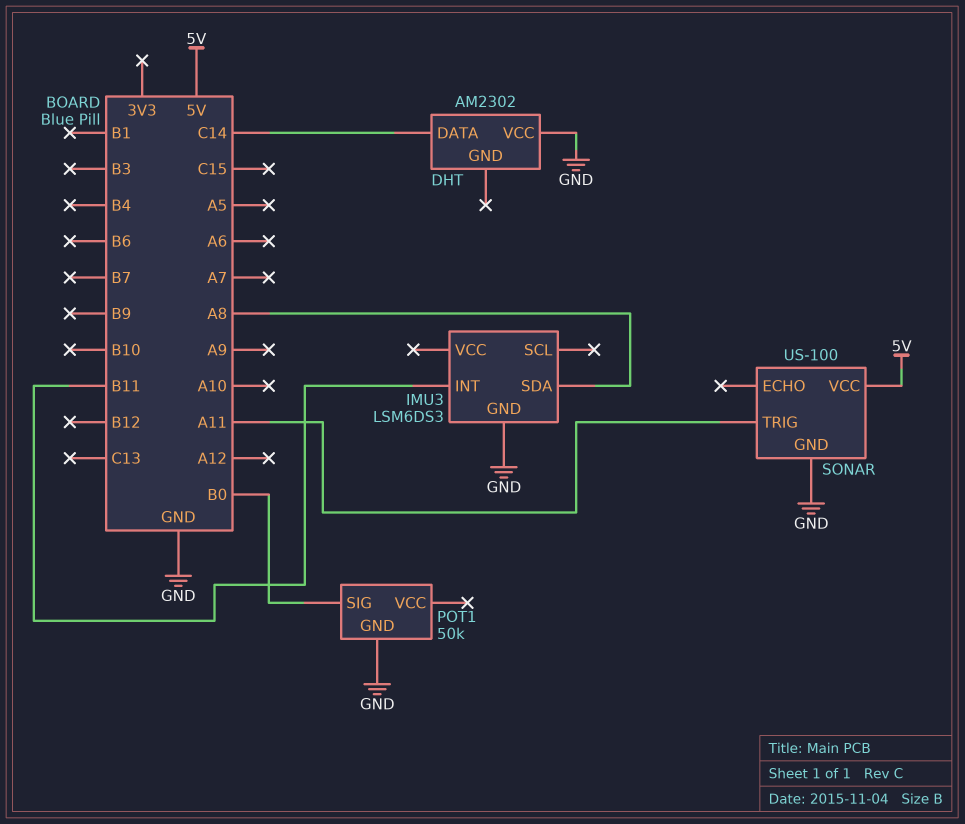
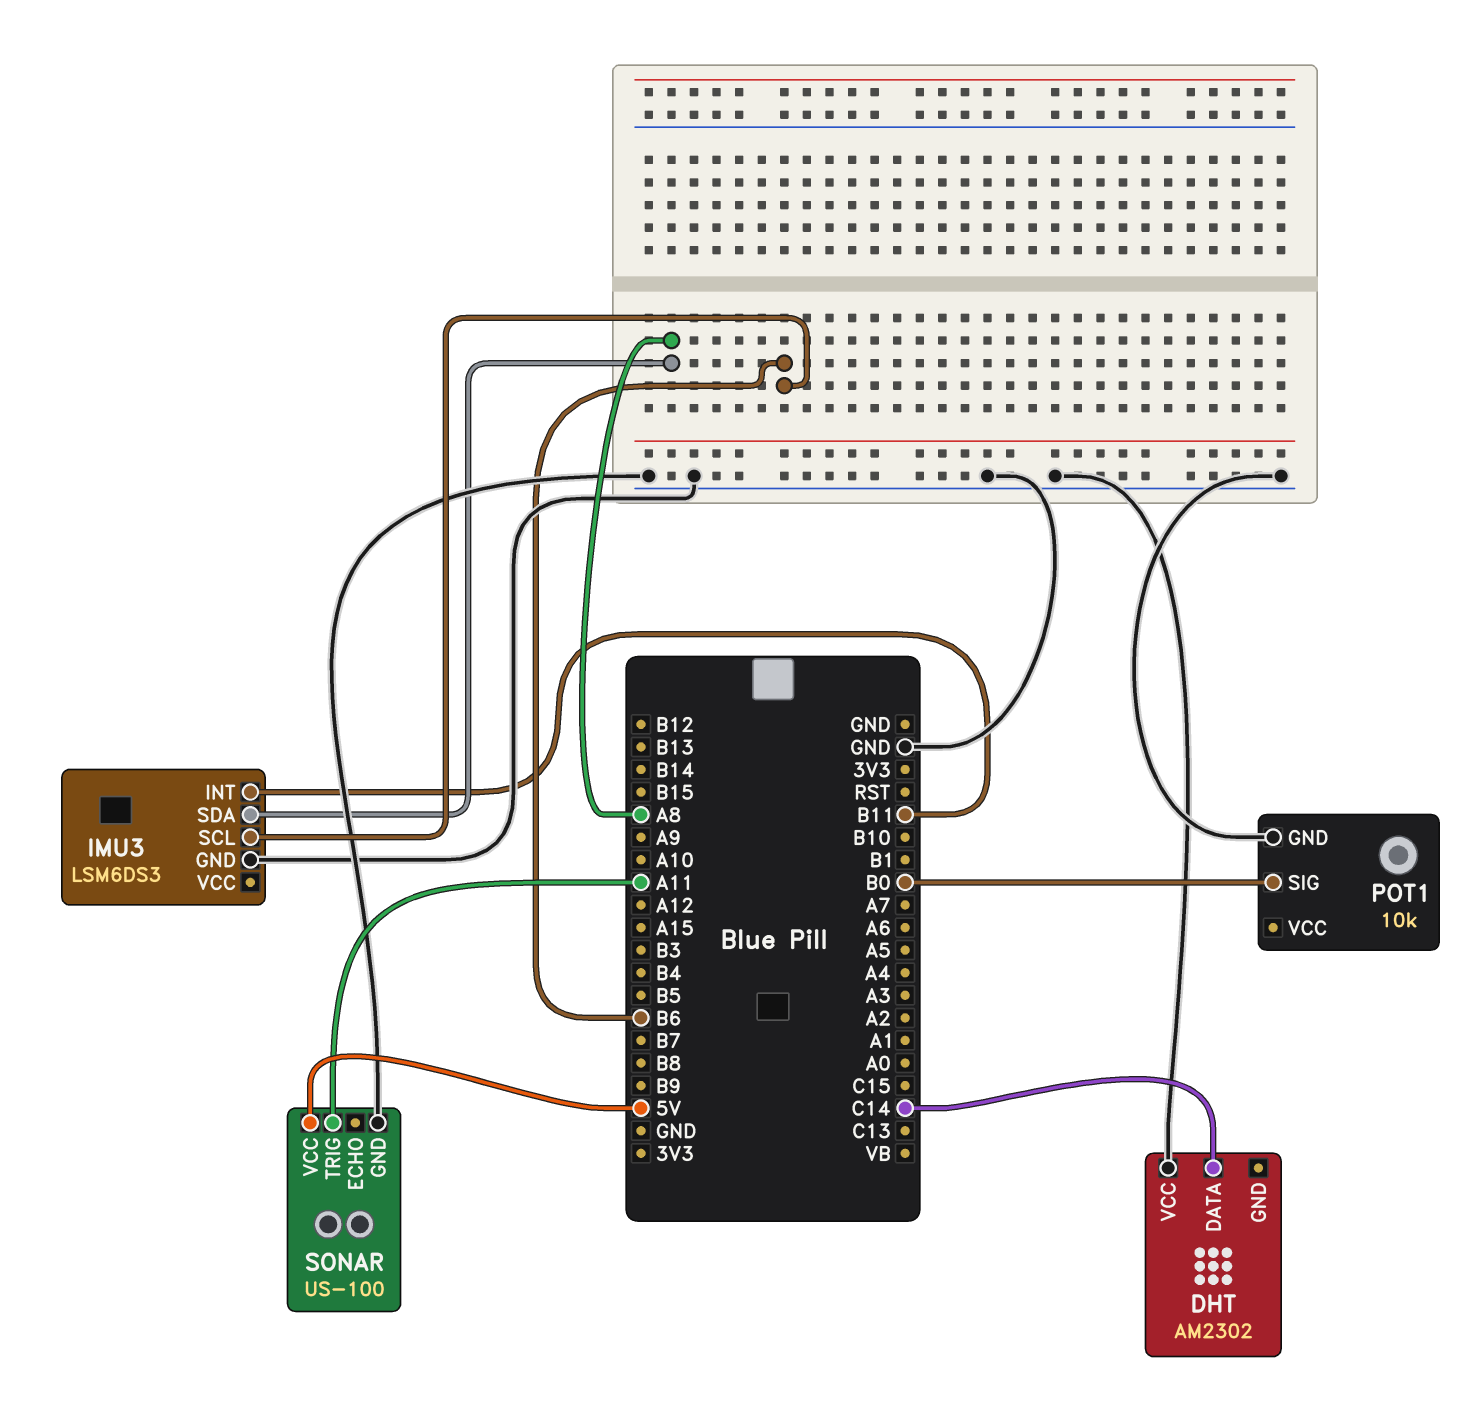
IMU3 pin SCL: none -> B6
POT1: 50k -> 10k

